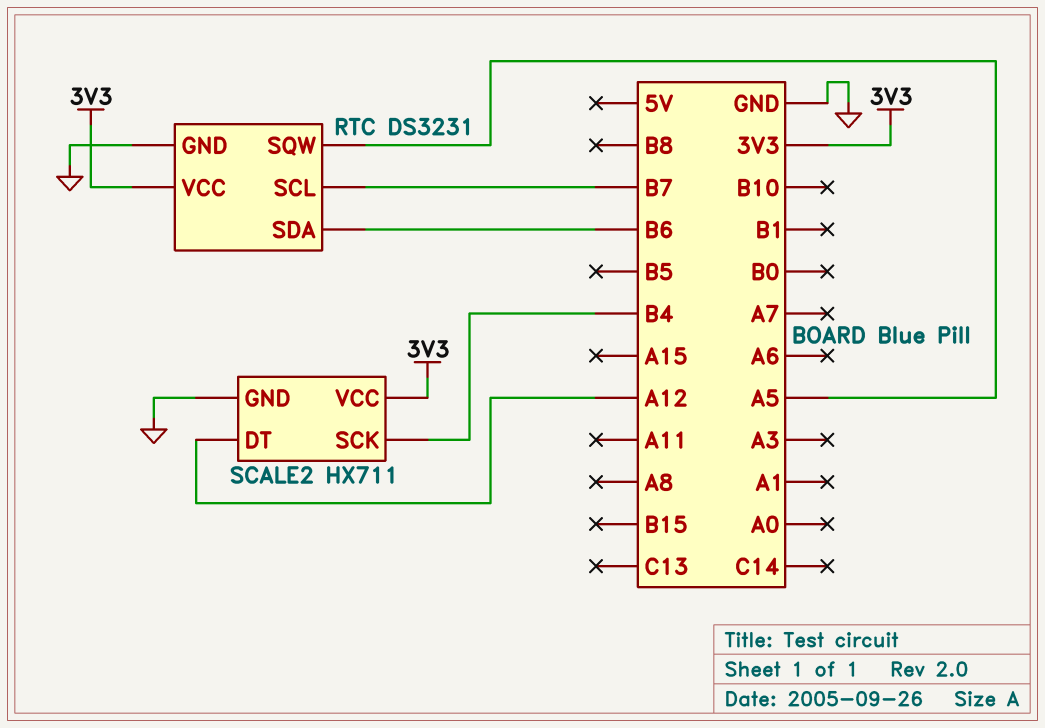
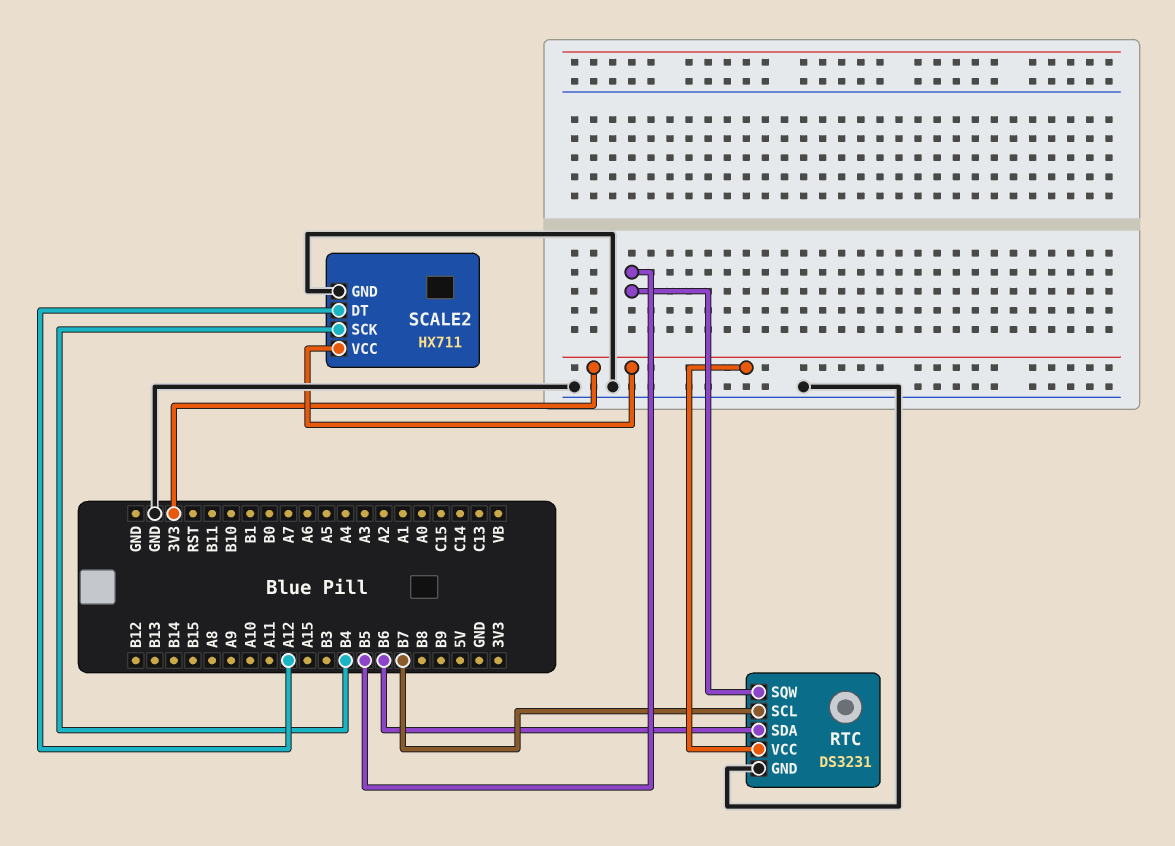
RTC pin SQW: A5 -> B5

